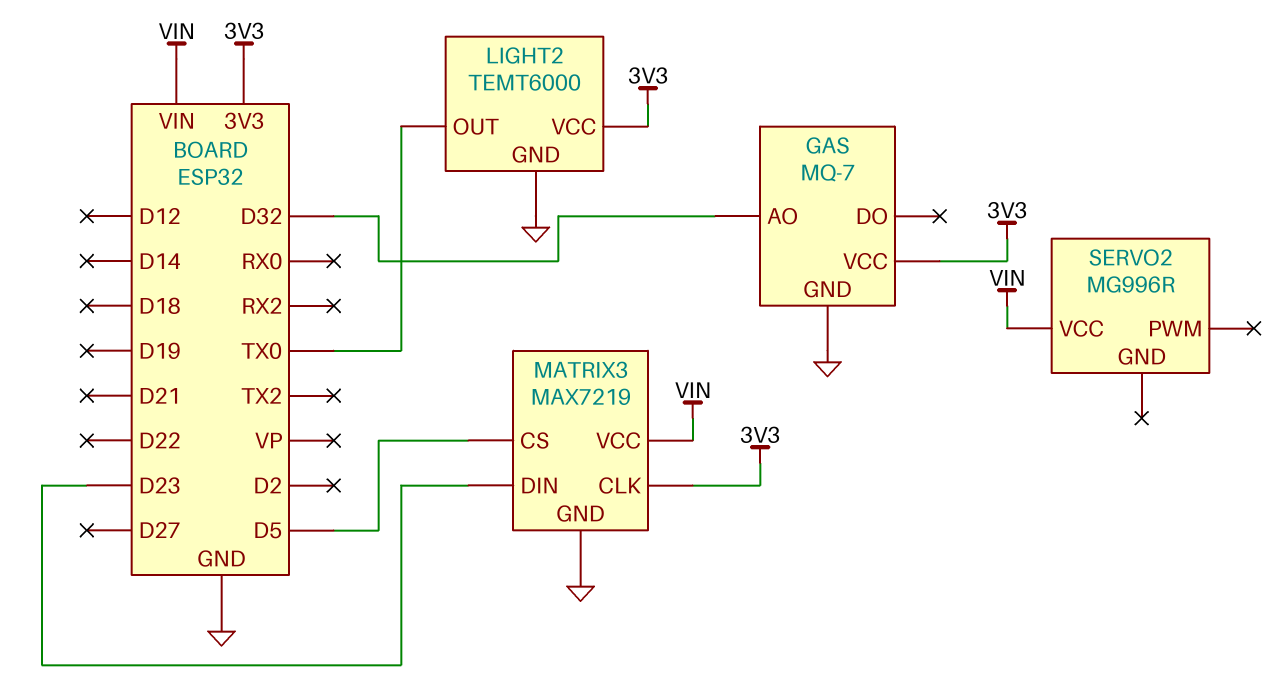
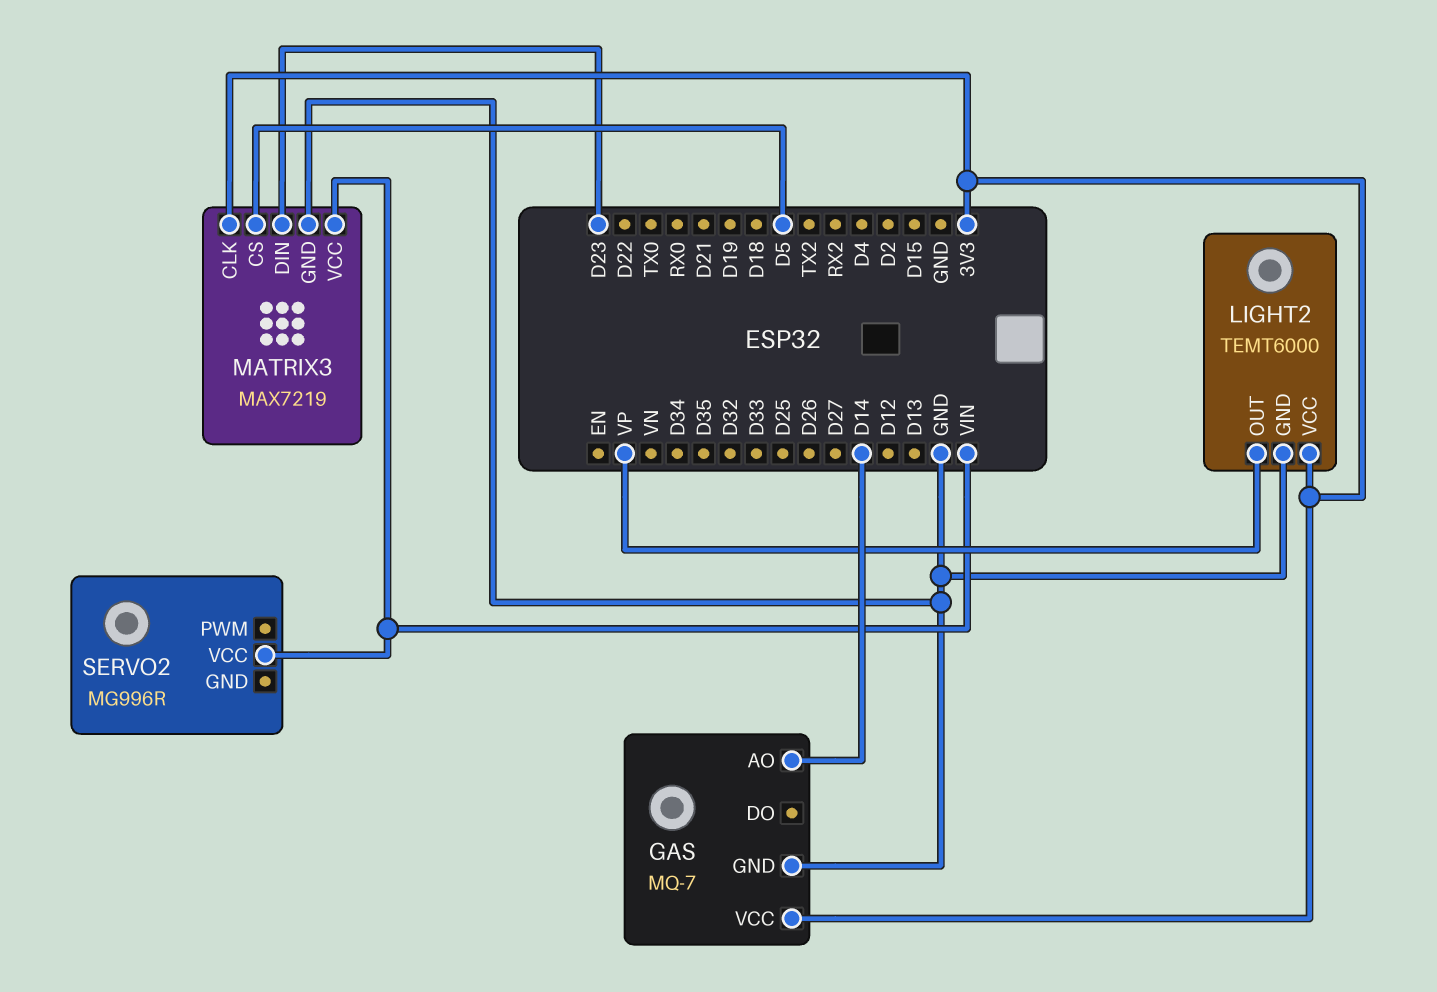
GAS pin AO: D32 -> D14
LIGHT2 pin OUT: TX0 -> VP

